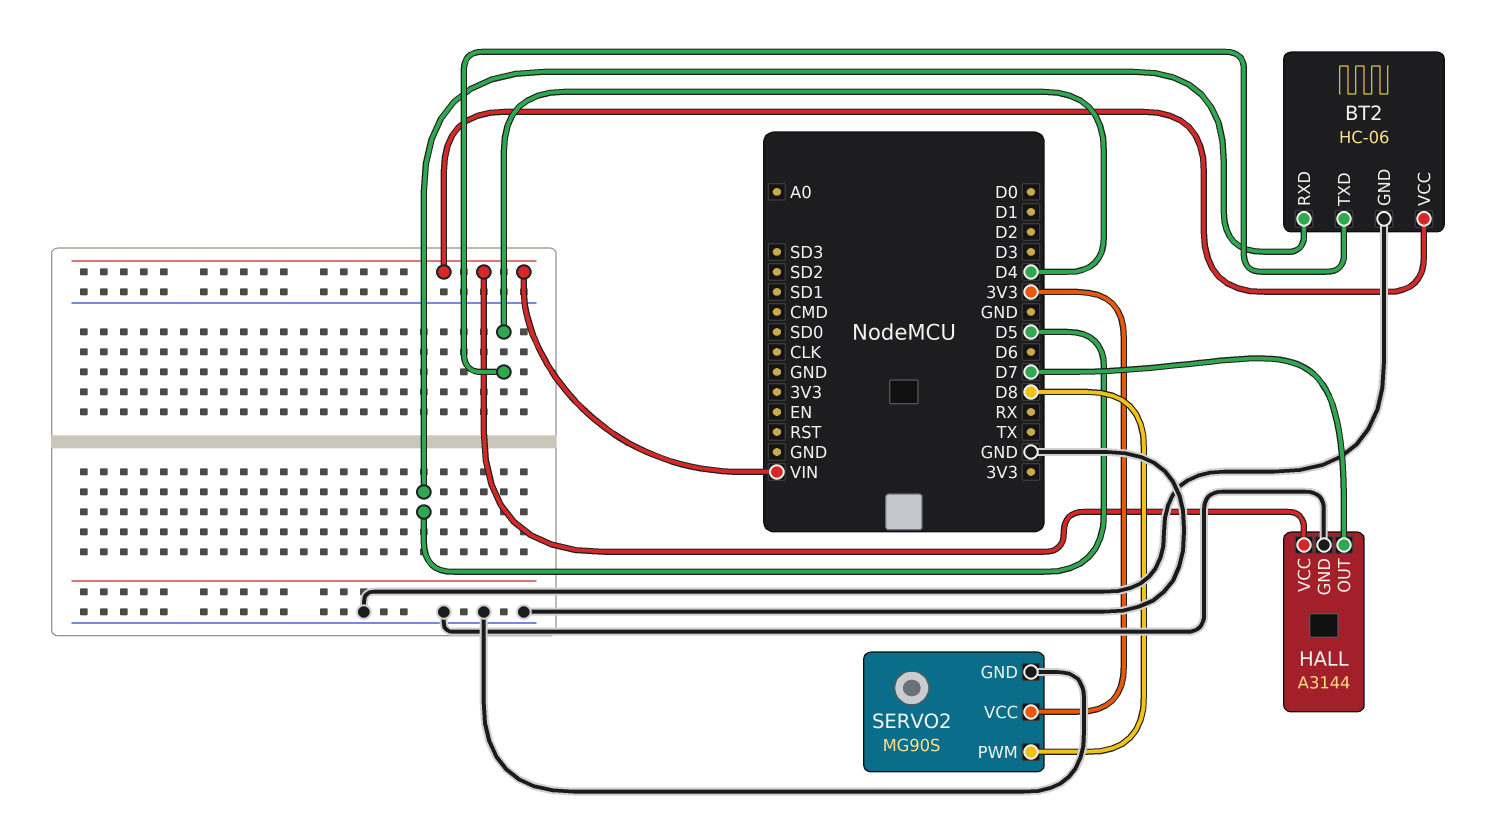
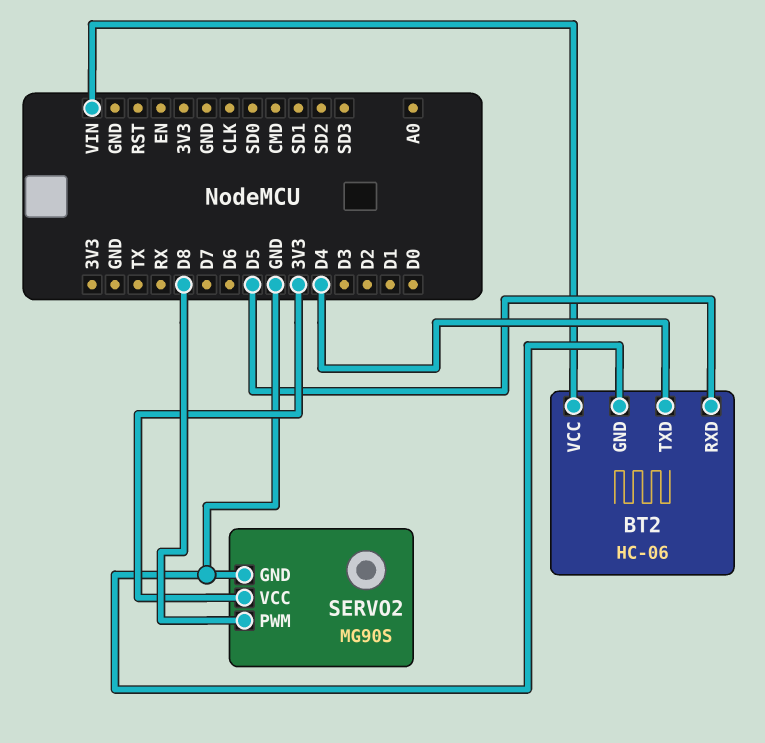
HALL: A3144 -> none
HALL pin GND: GND -> none
HALL pin OUT: D7 -> none
HALL pin VCC: VIN -> none

